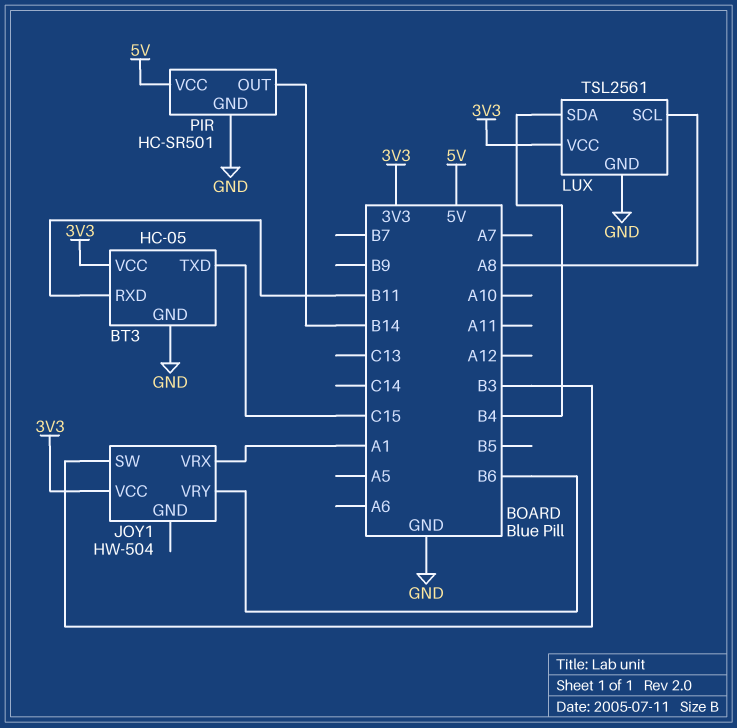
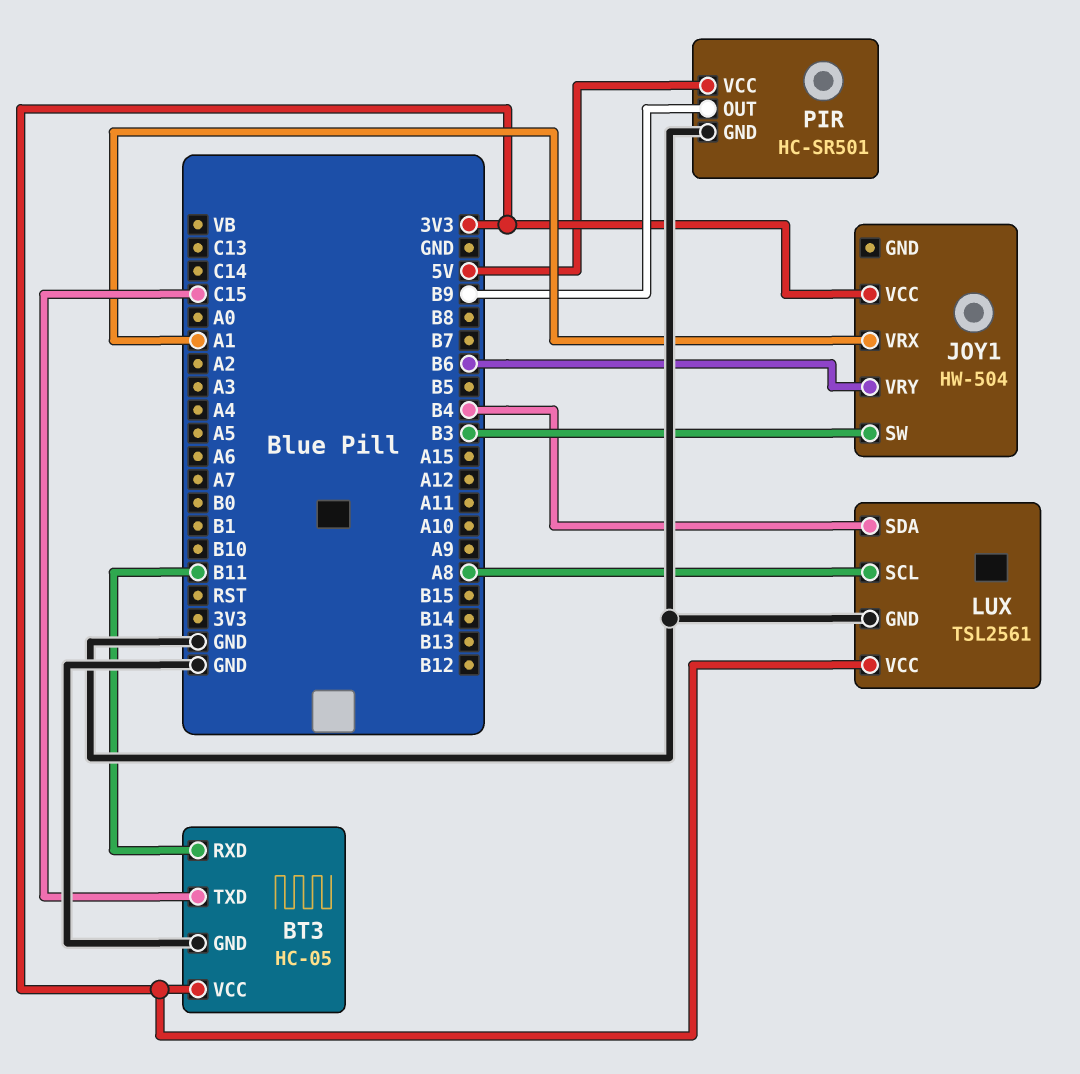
PIR pin OUT: B14 -> B9

